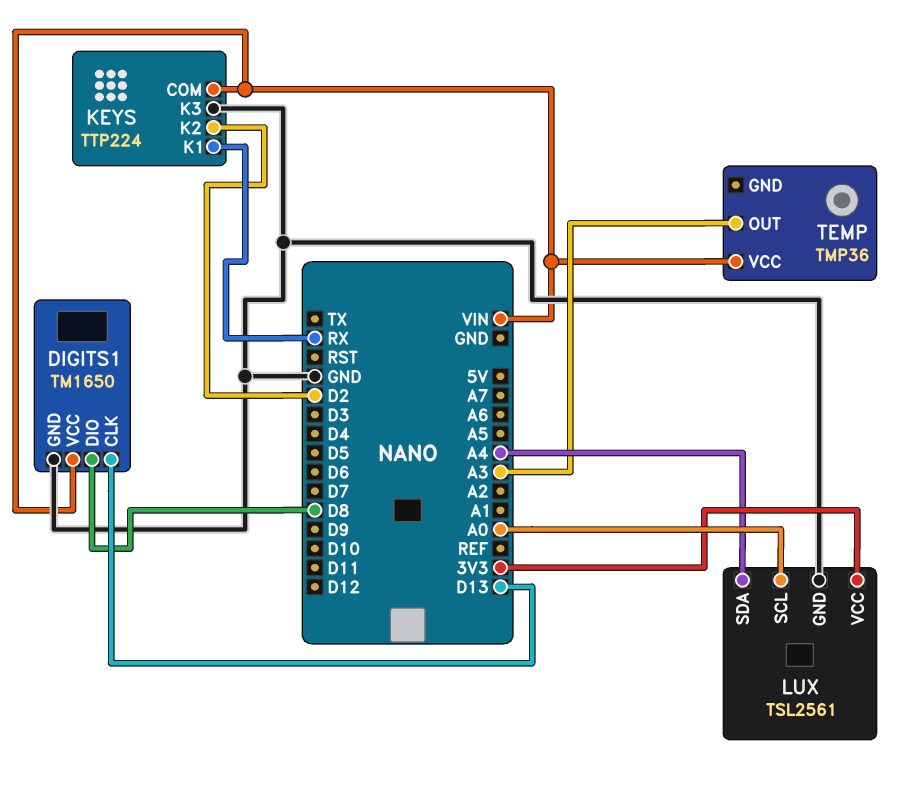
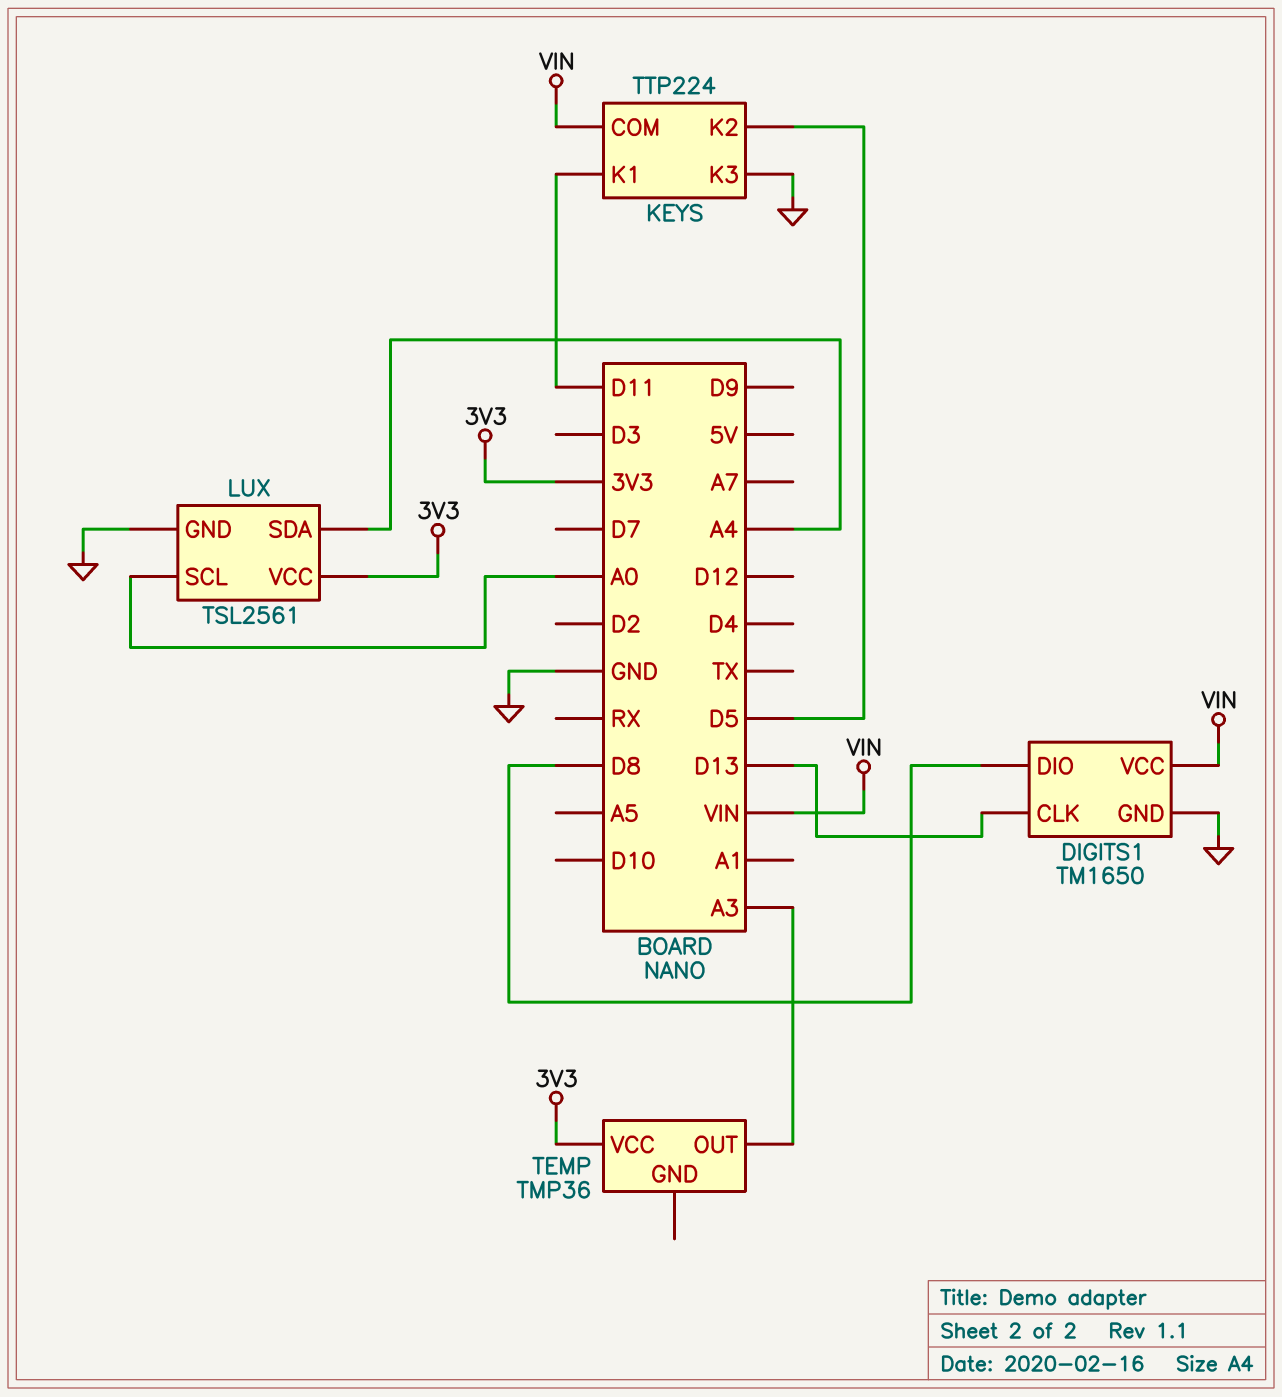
KEYS pin K1: RX -> D11
KEYS pin K2: D2 -> D5
TEMP pin VCC: VIN -> 3V3

